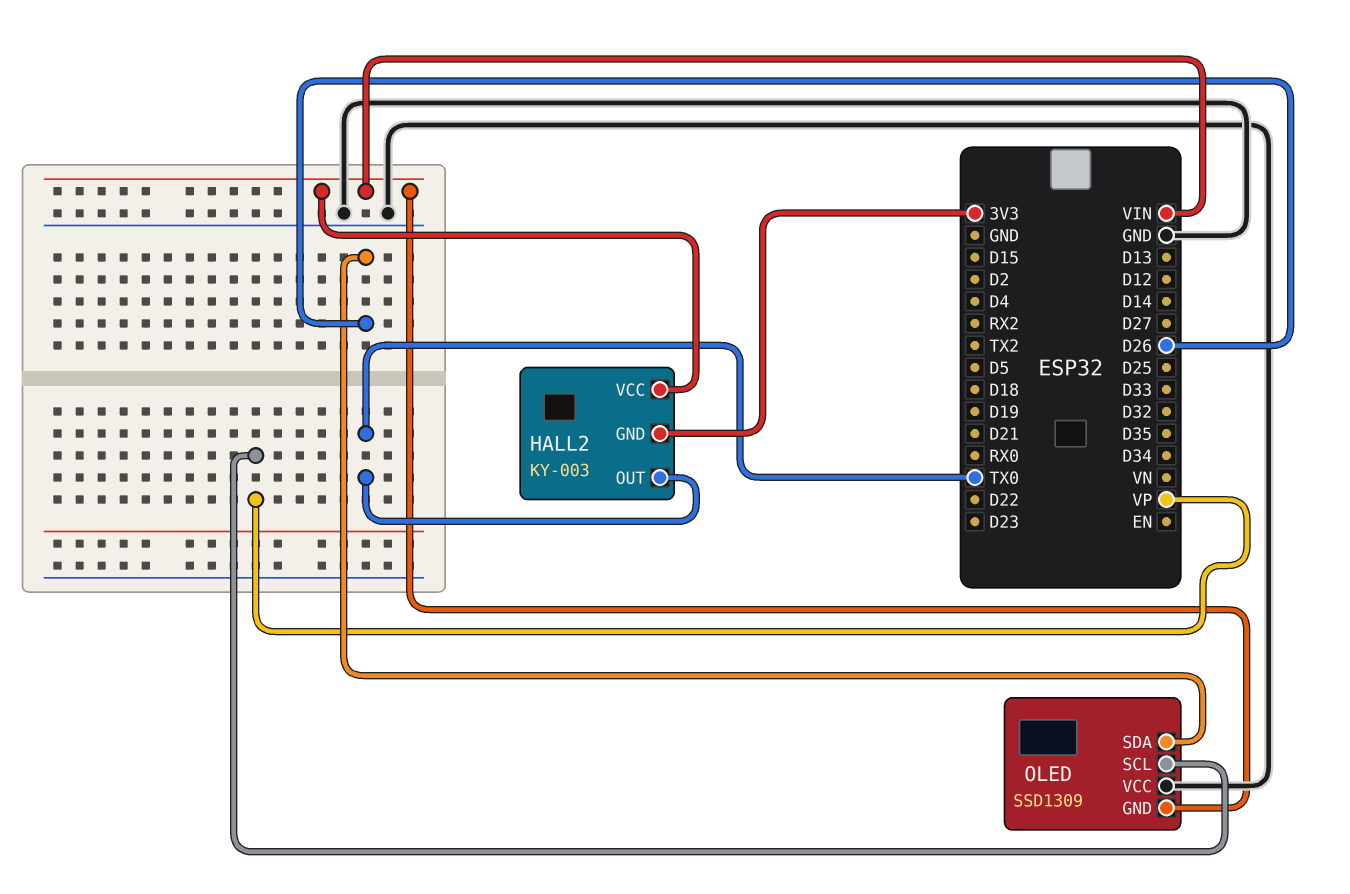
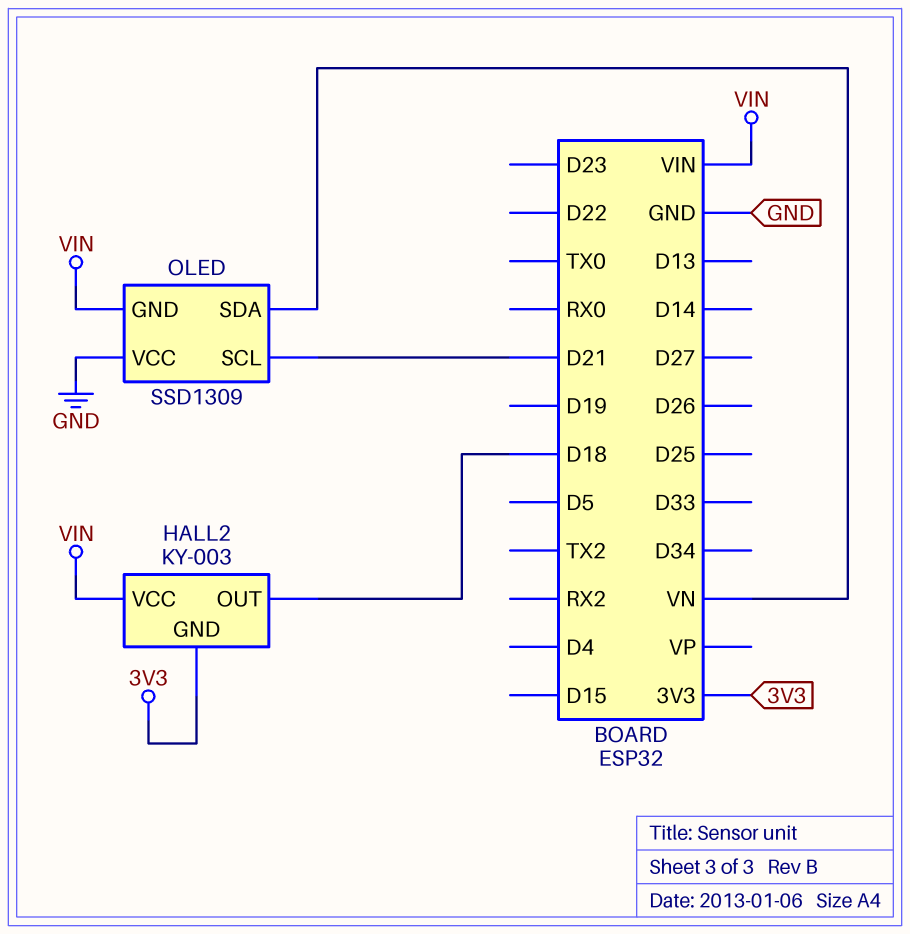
HALL2 pin OUT: TX0 -> D18
OLED pin SCL: VP -> D21
OLED pin SDA: D26 -> VN

